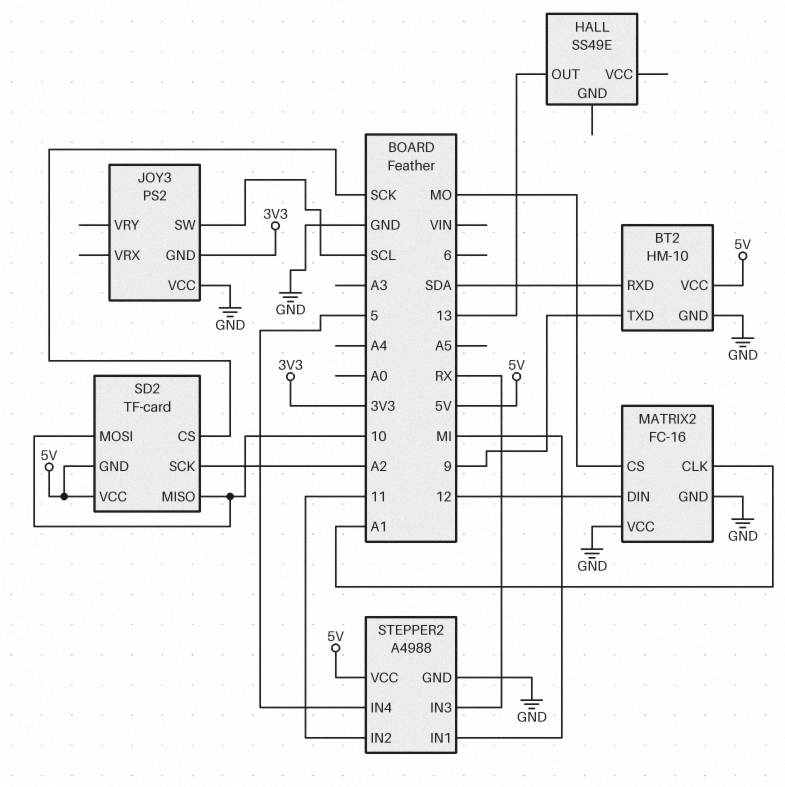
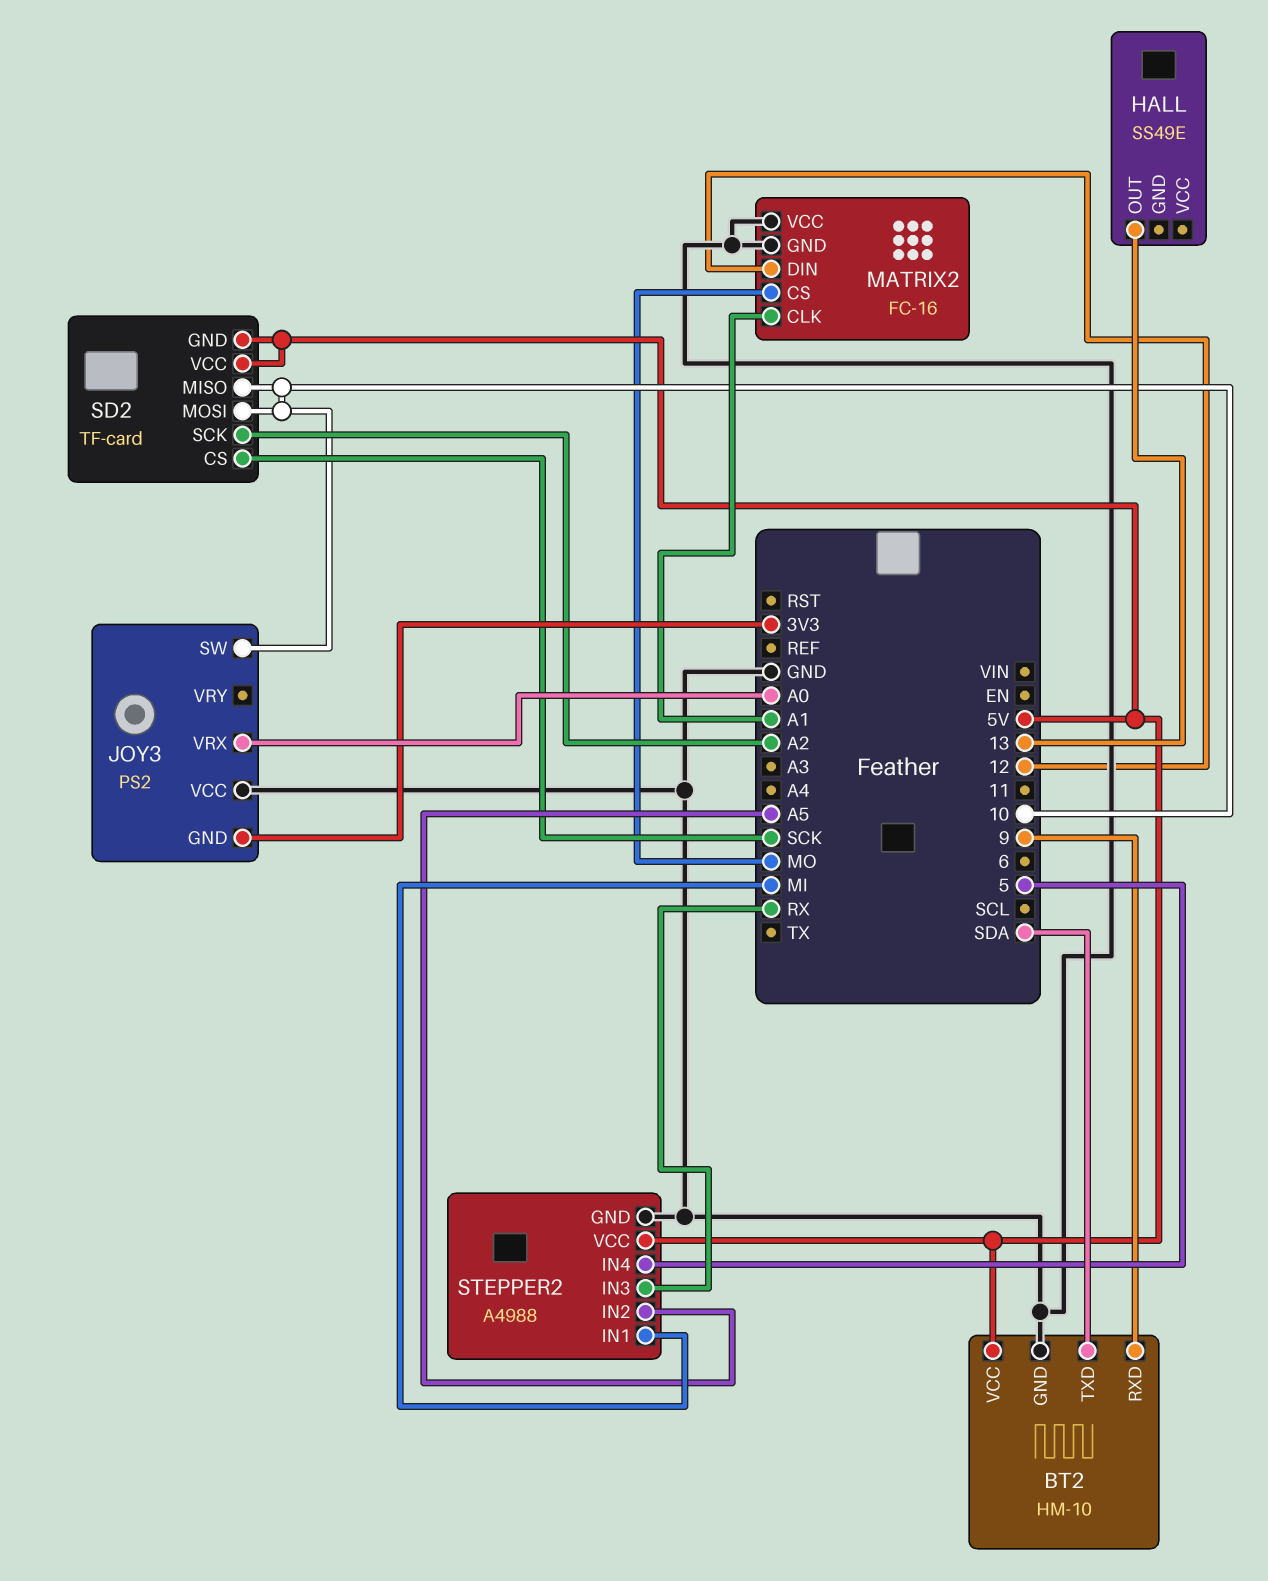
BT2 pin RXD: SDA -> 9
BT2 pin TXD: 9 -> SDA
JOY3 pin SW: SCL -> 10
JOY3 pin VRX: none -> A0
STEPPER2 pin IN2: 11 -> A5

